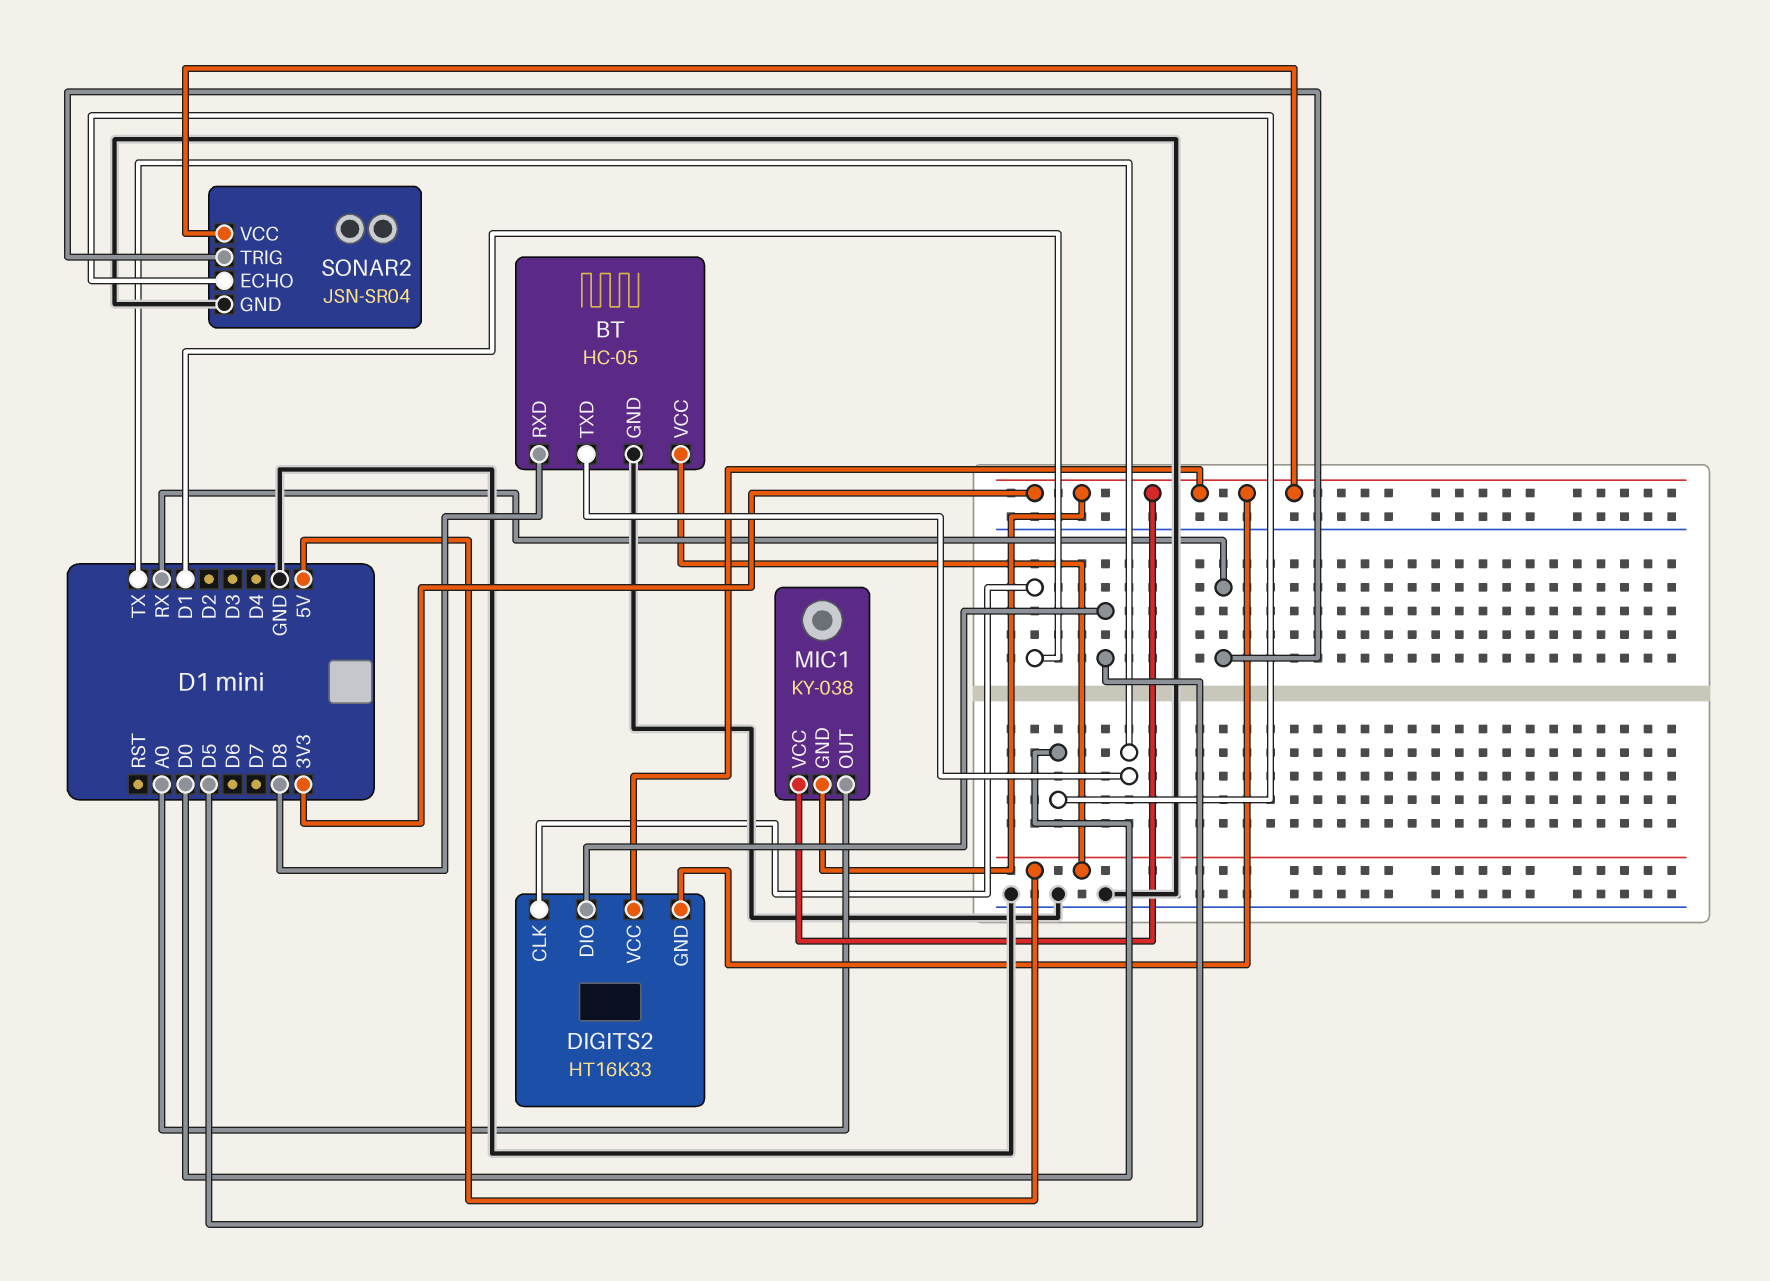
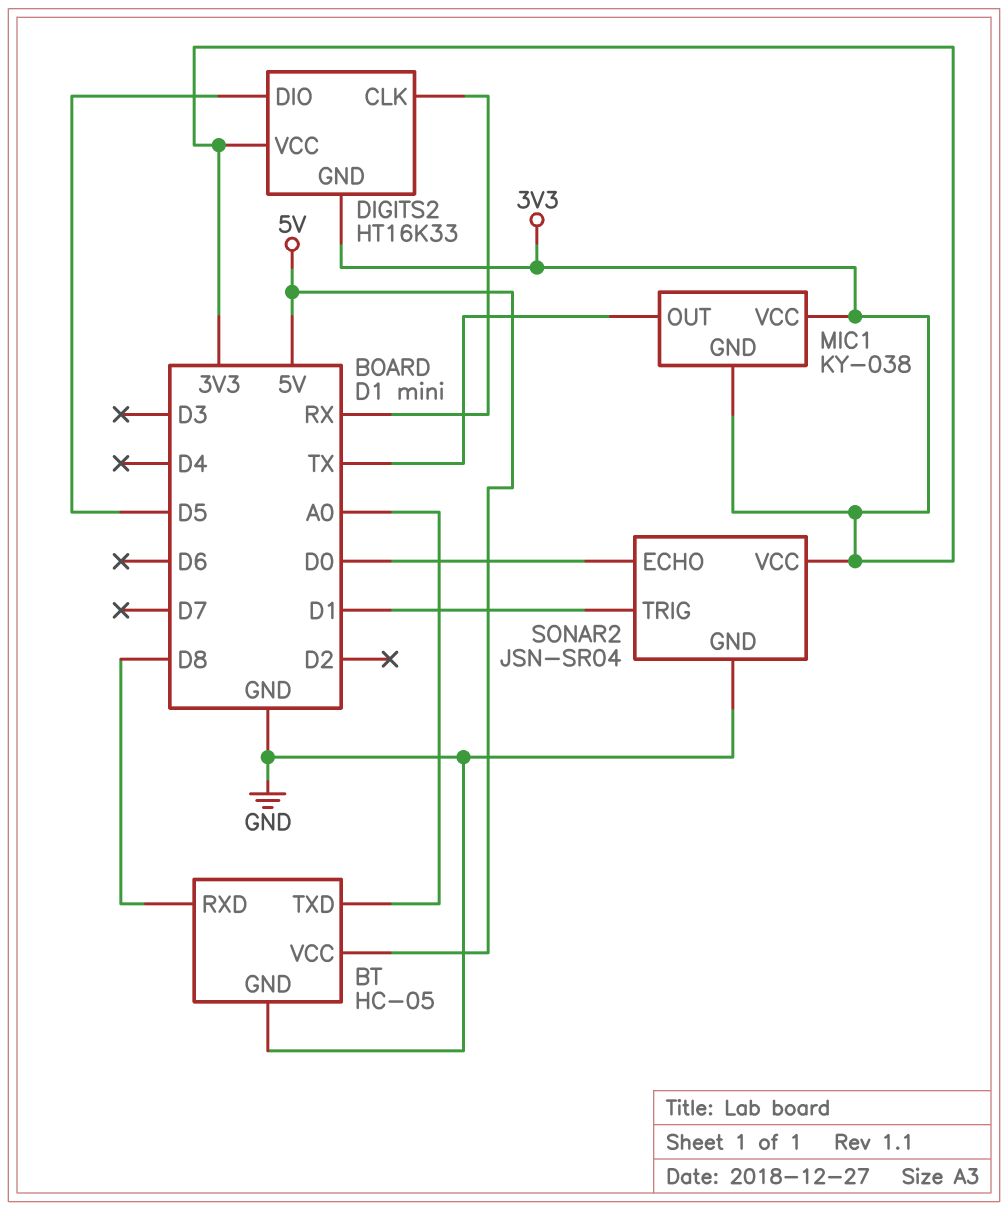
BT pin TXD: TX -> A0
DIGITS2 pin CLK: D1 -> RX
MIC1 pin OUT: A0 -> TX
SONAR2 pin TRIG: RX -> D1

